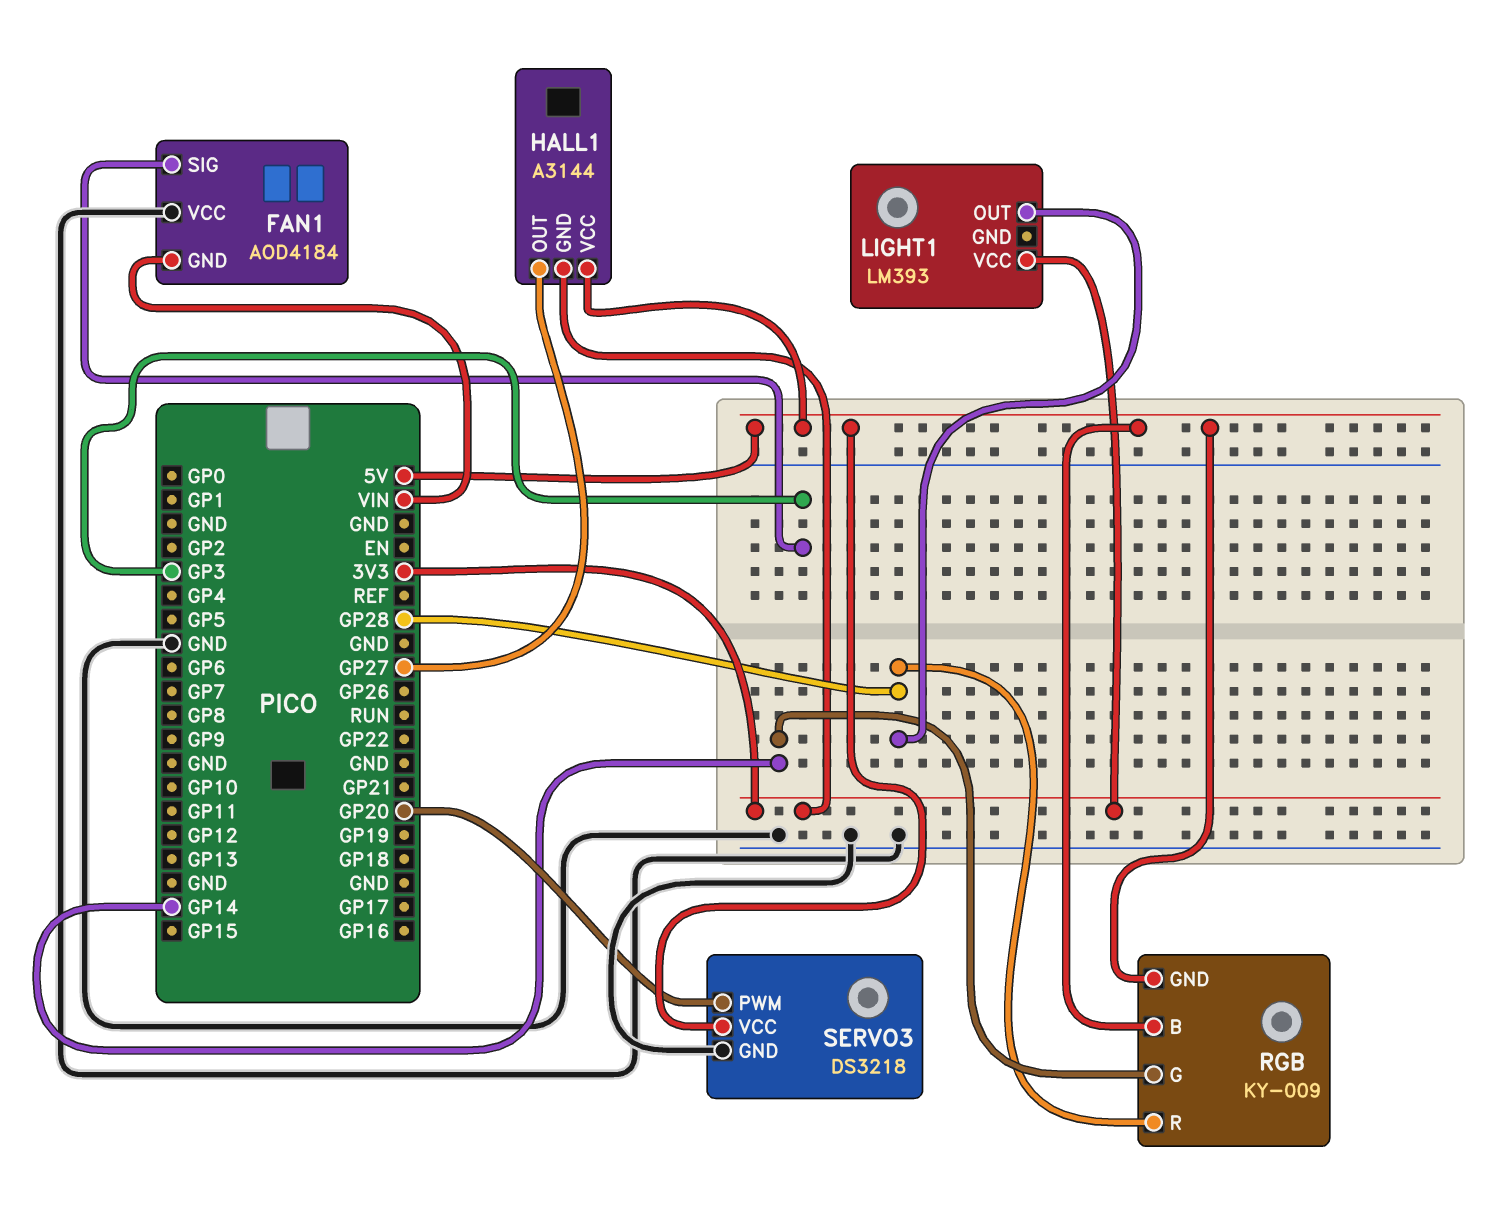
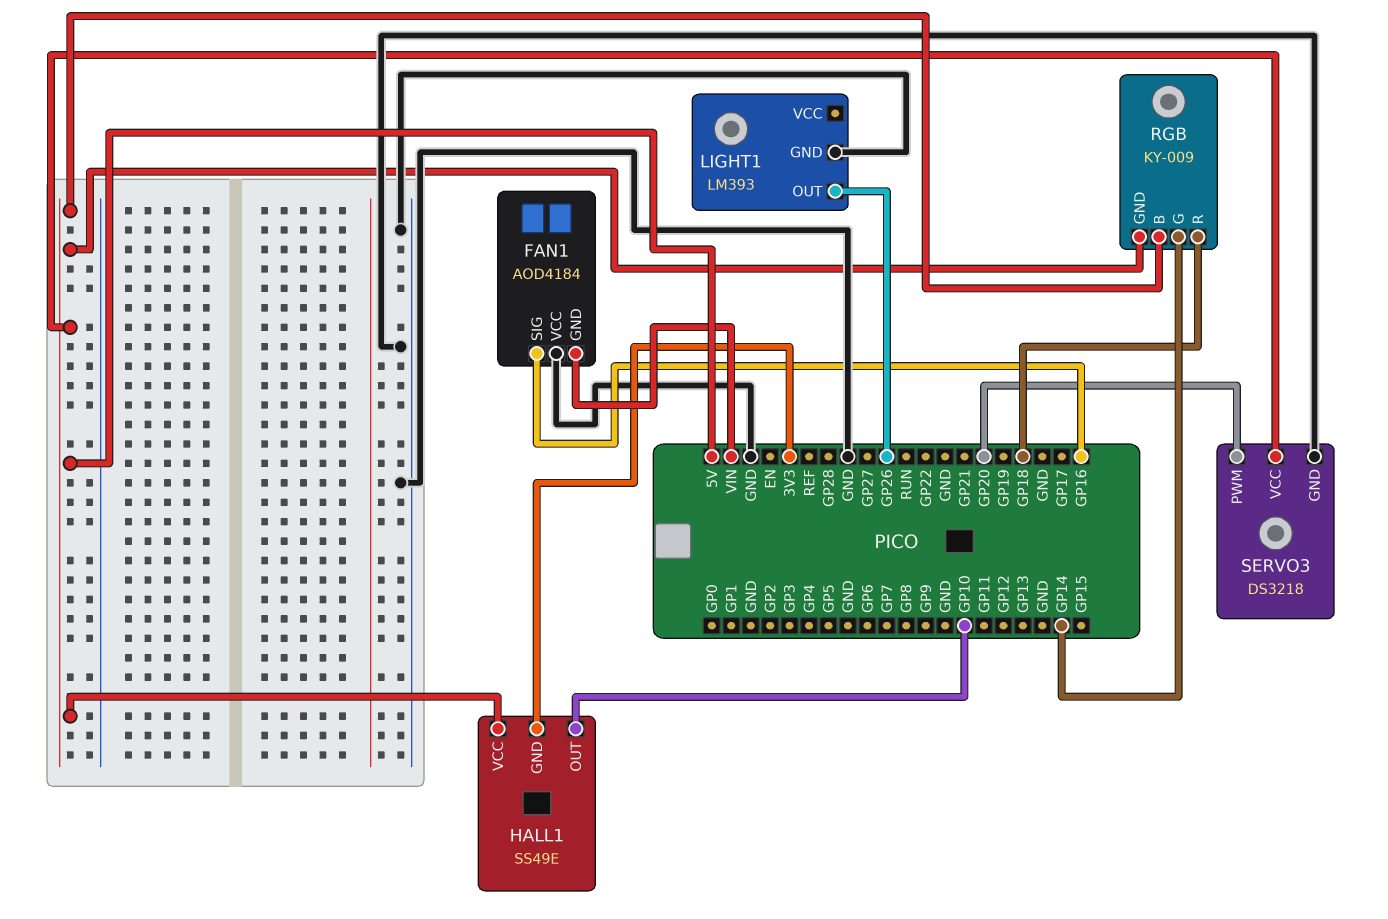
FAN1 pin SIG: GP3 -> GP16
HALL1: A3144 -> SS49E
HALL1 pin OUT: GP27 -> GP10
LIGHT1 pin GND: none -> GND
LIGHT1 pin OUT: GP28 -> GP26
LIGHT1 pin VCC: 3V3 -> none
RGB pin R: GP28 -> GP18

